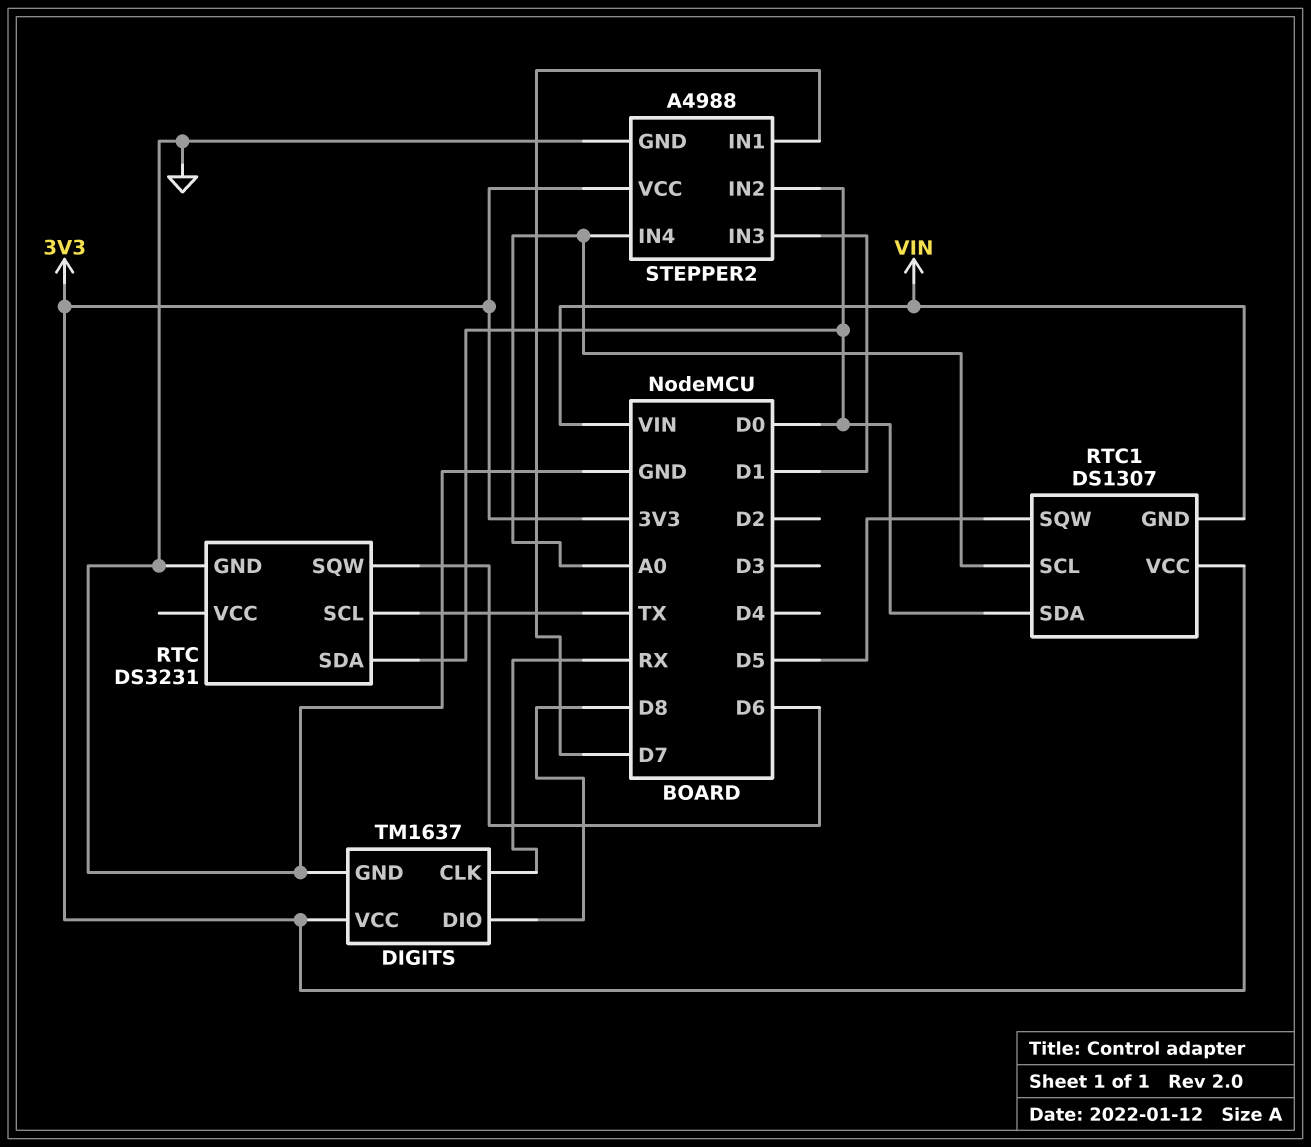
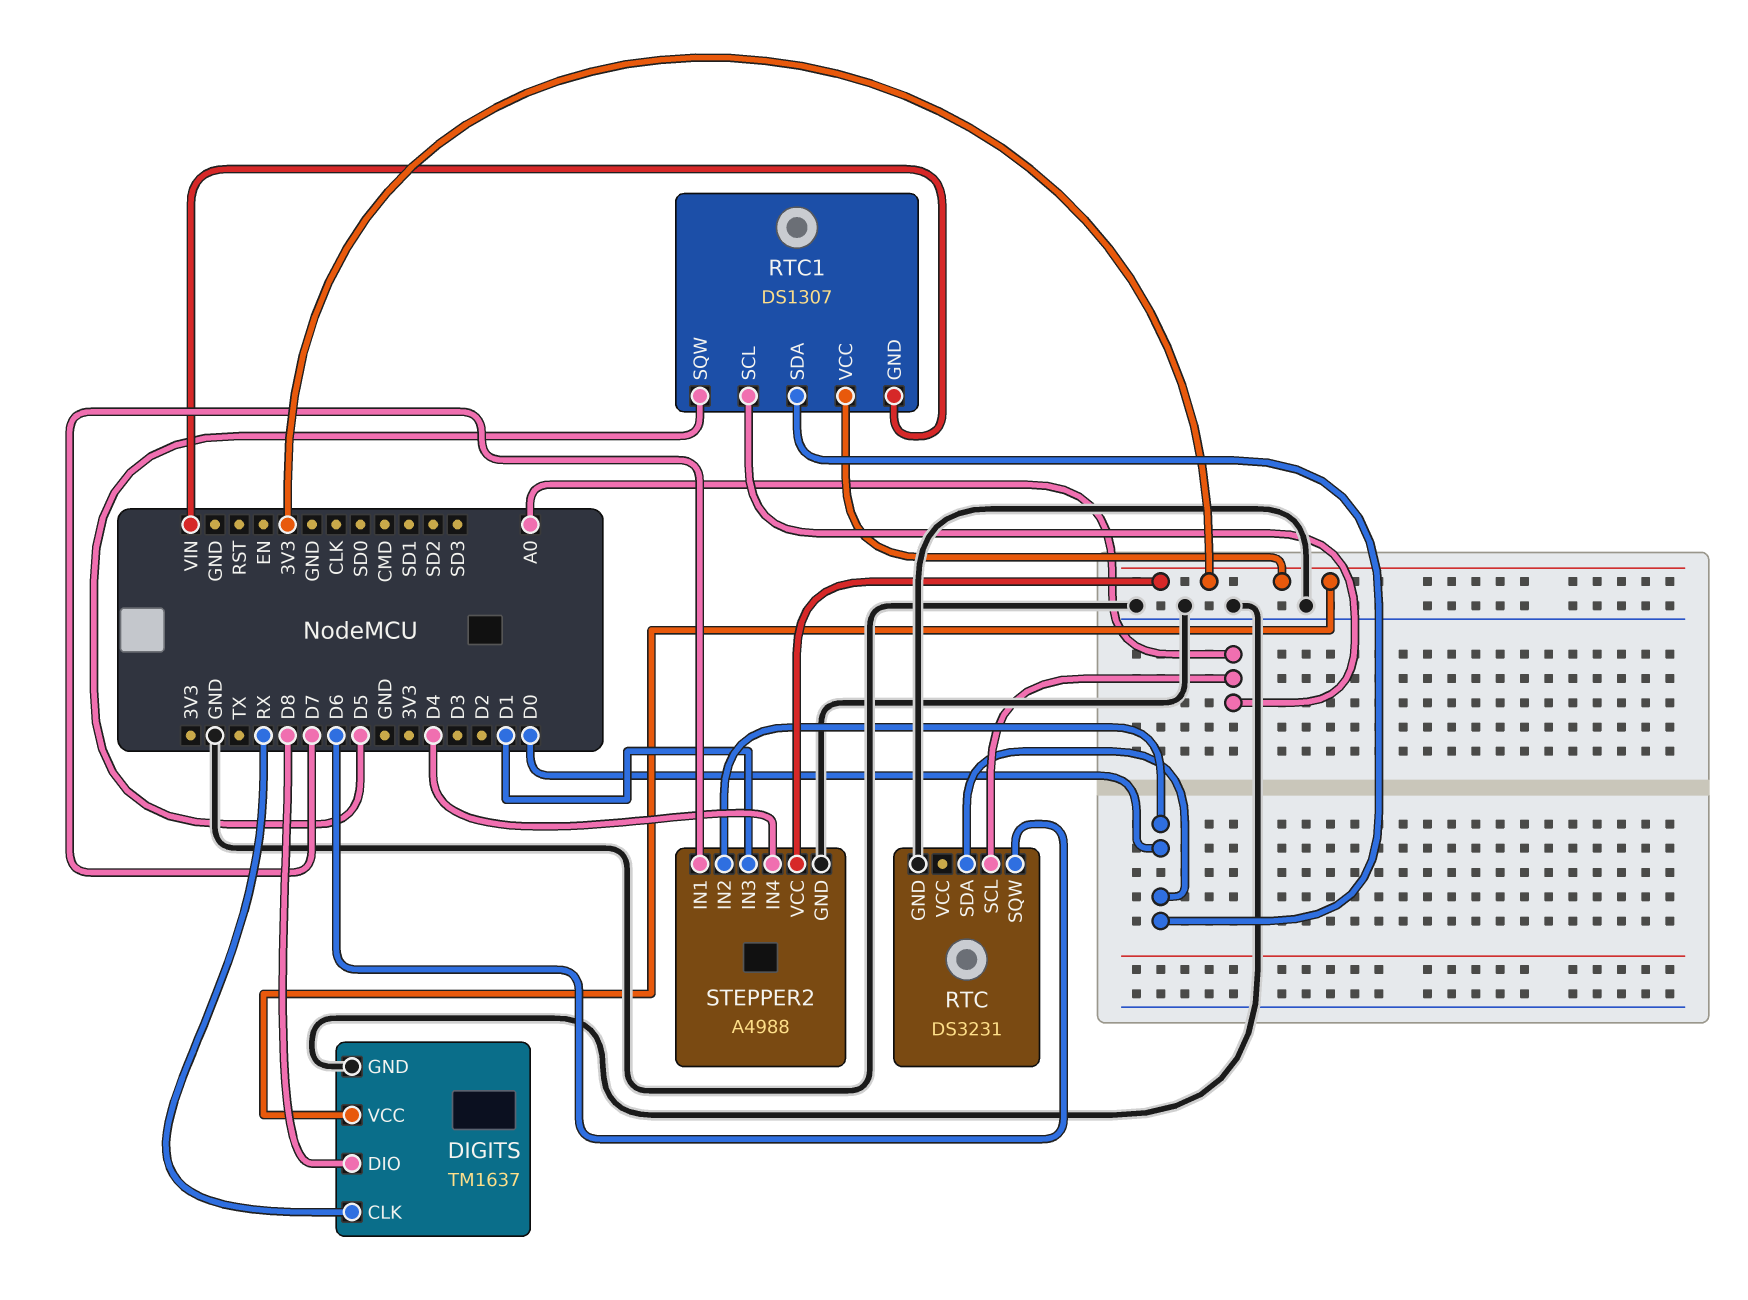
RTC pin SCL: TX -> A0
STEPPER2 pin IN4: A0 -> D4

